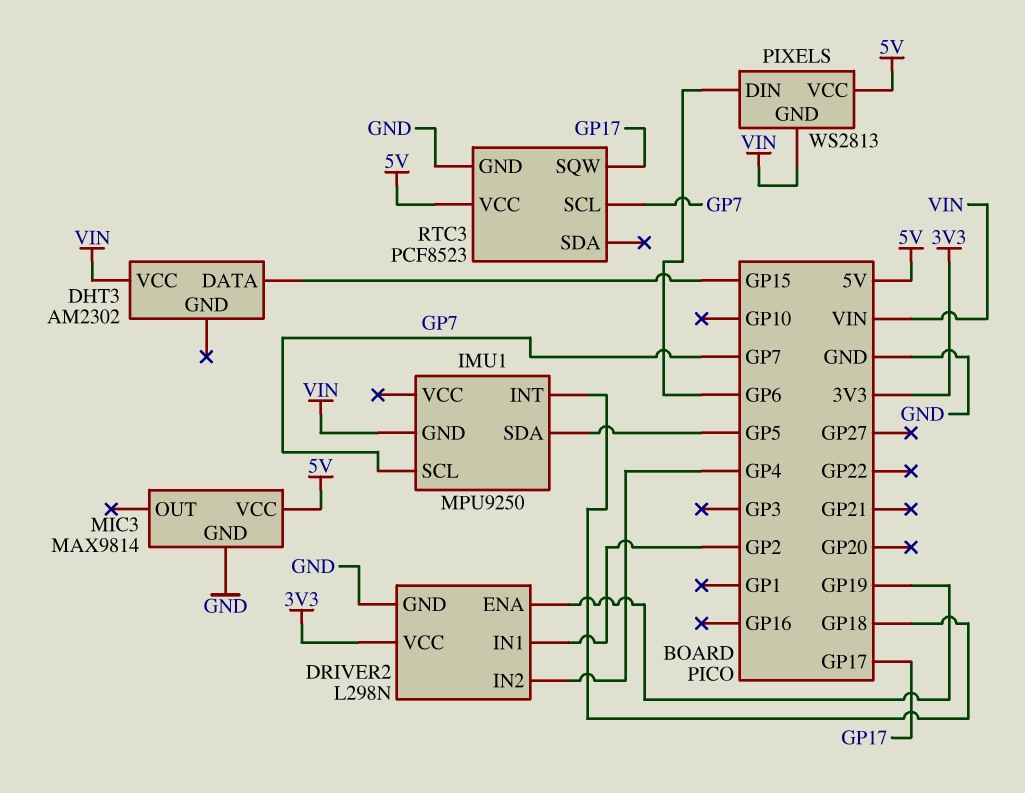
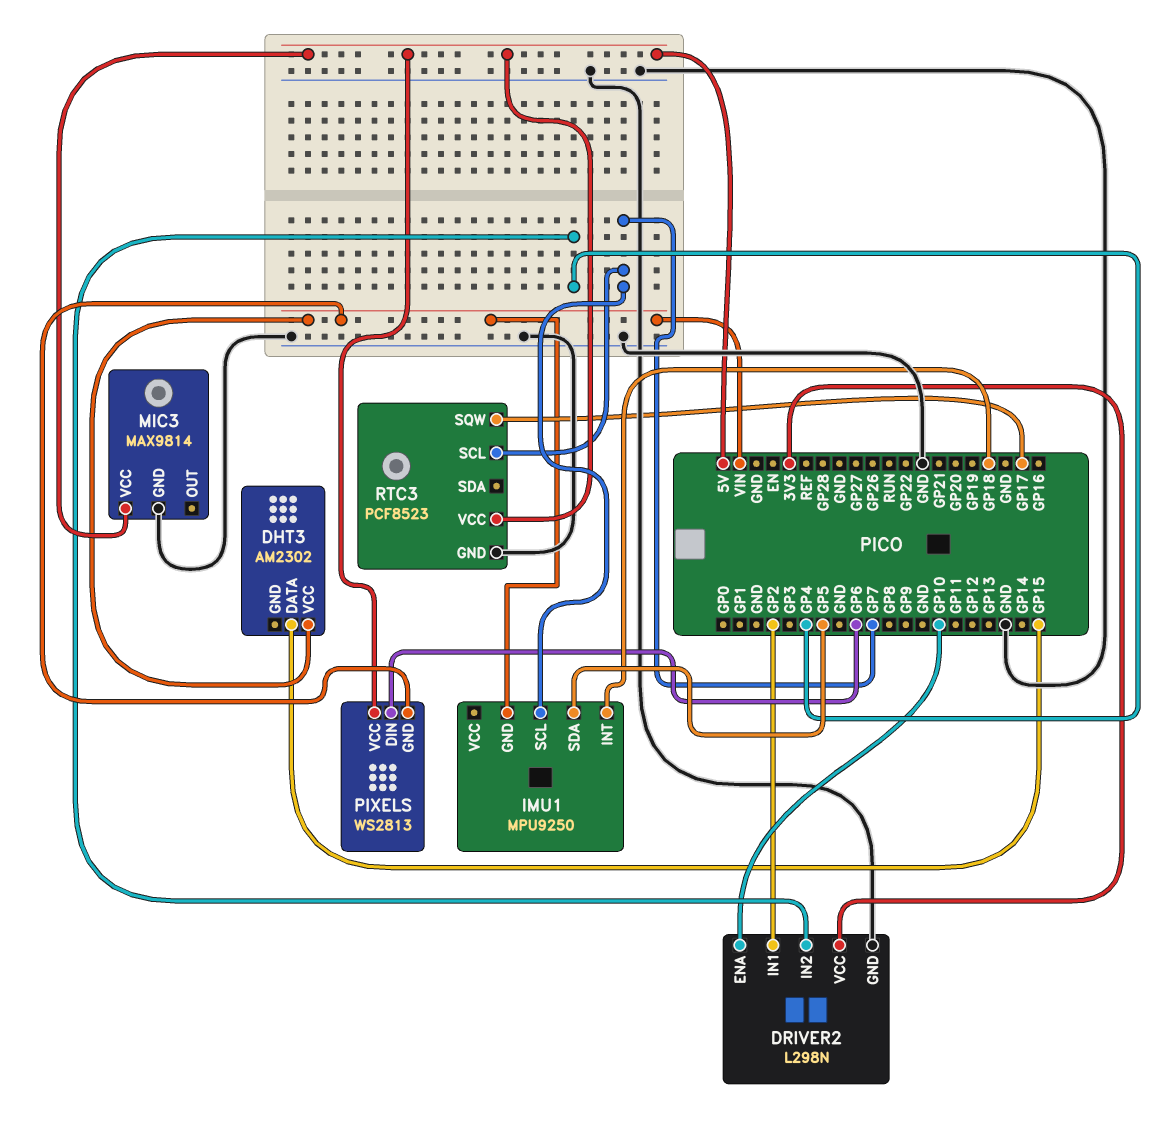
DRIVER2 pin ENA: GP19 -> GP10

